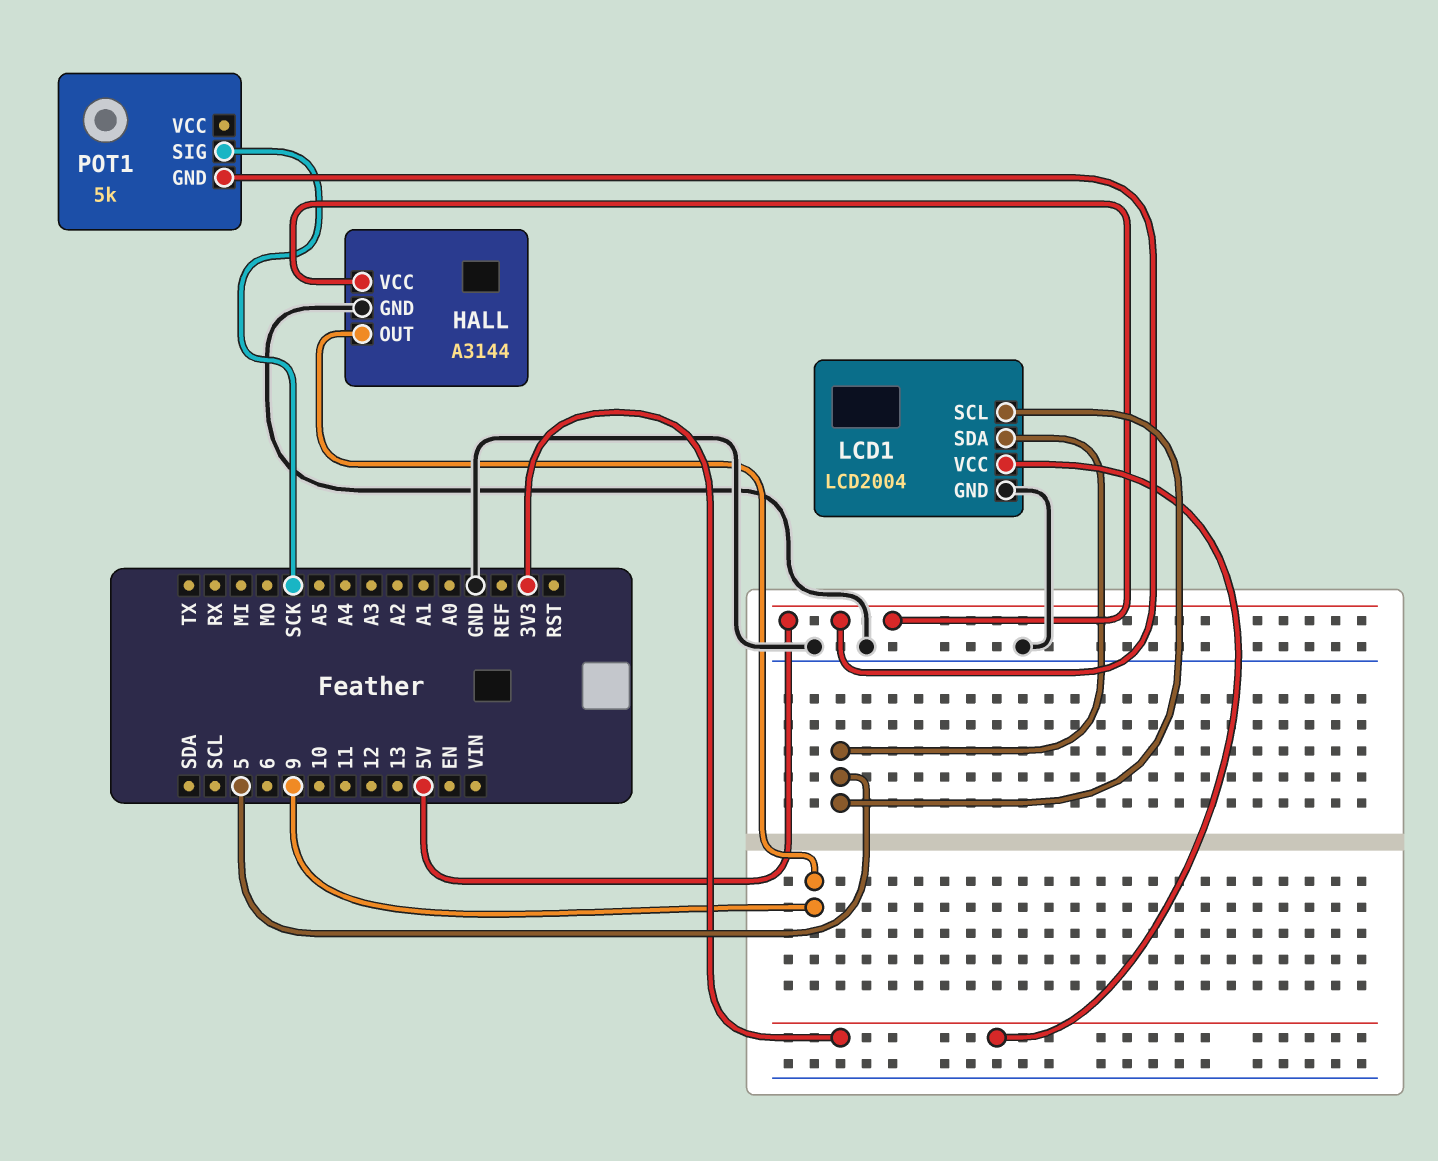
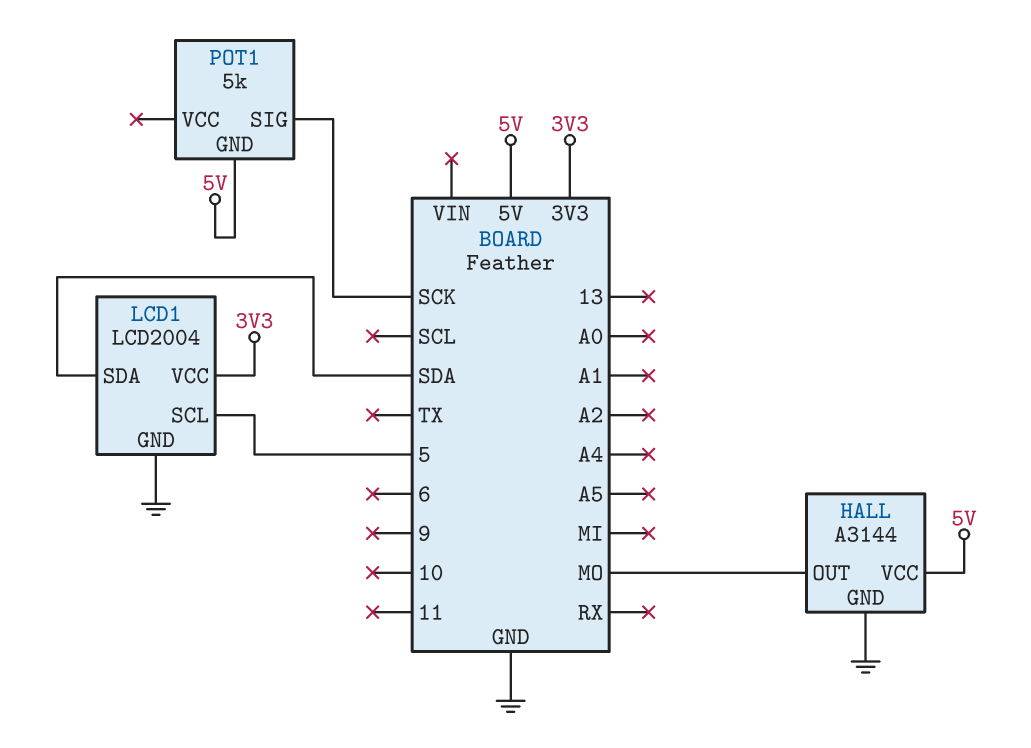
HALL pin OUT: 9 -> MO
LCD1 pin SDA: 5 -> SDA

